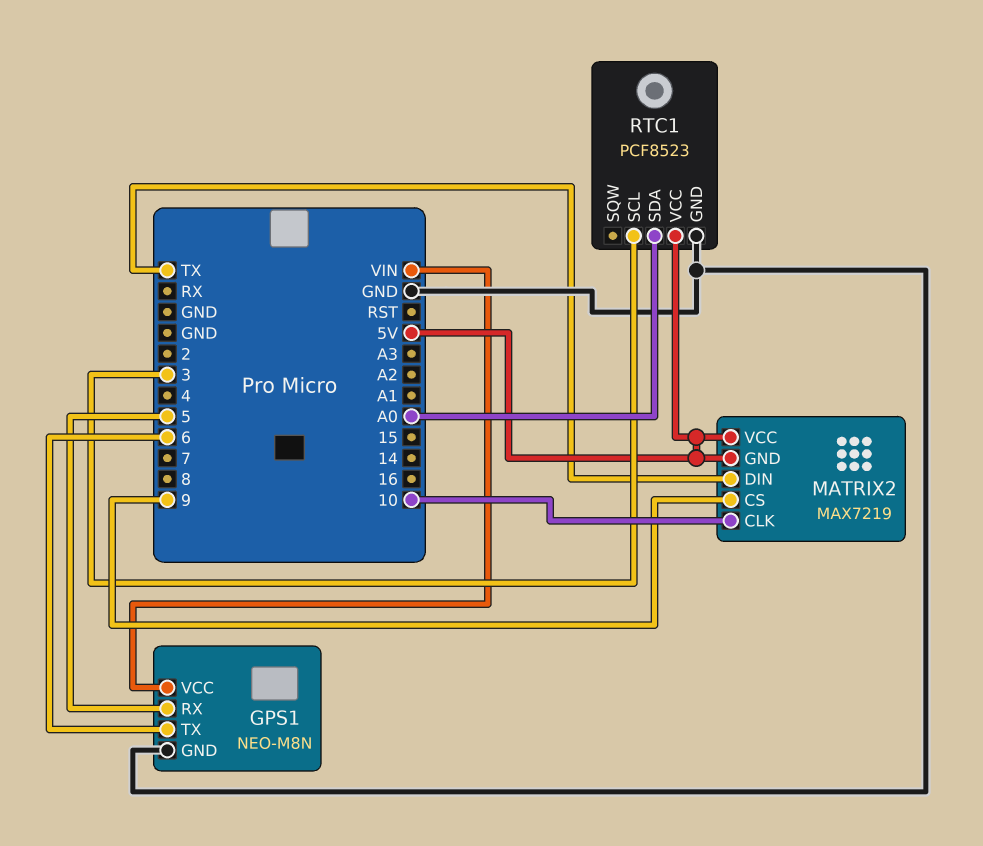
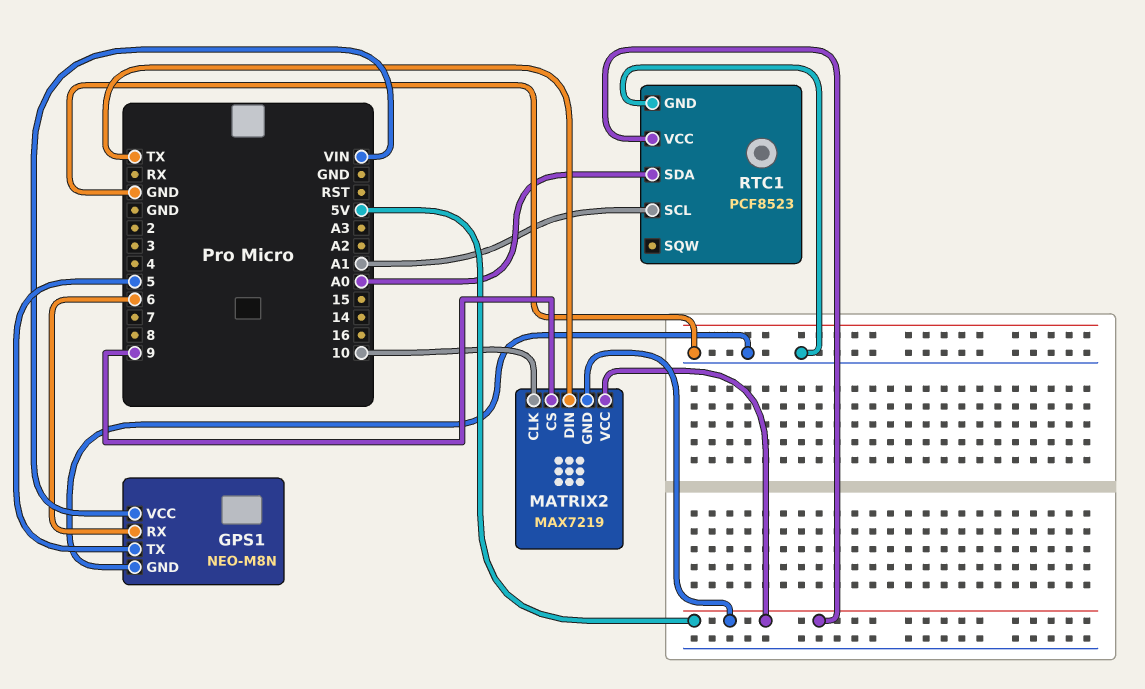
GPS1 pin RX: 5 -> 6
GPS1 pin TX: 6 -> 5
RTC1 pin SCL: 3 -> A1

